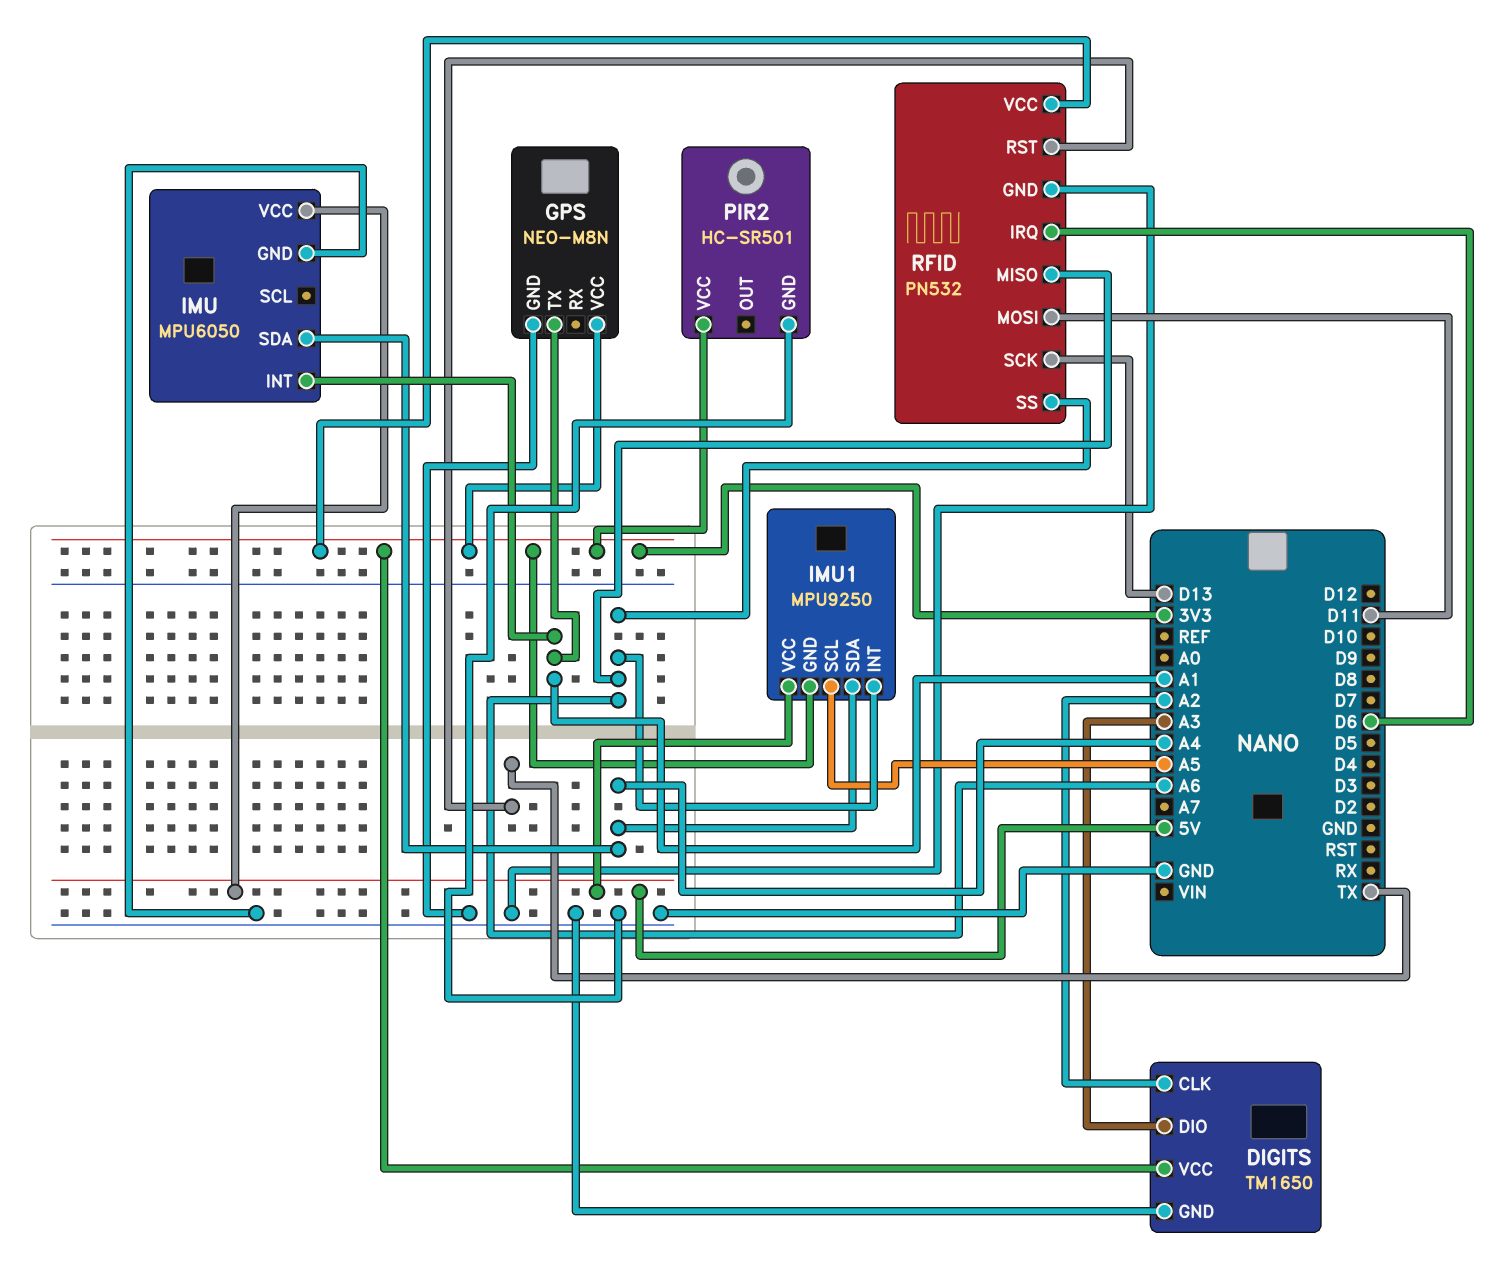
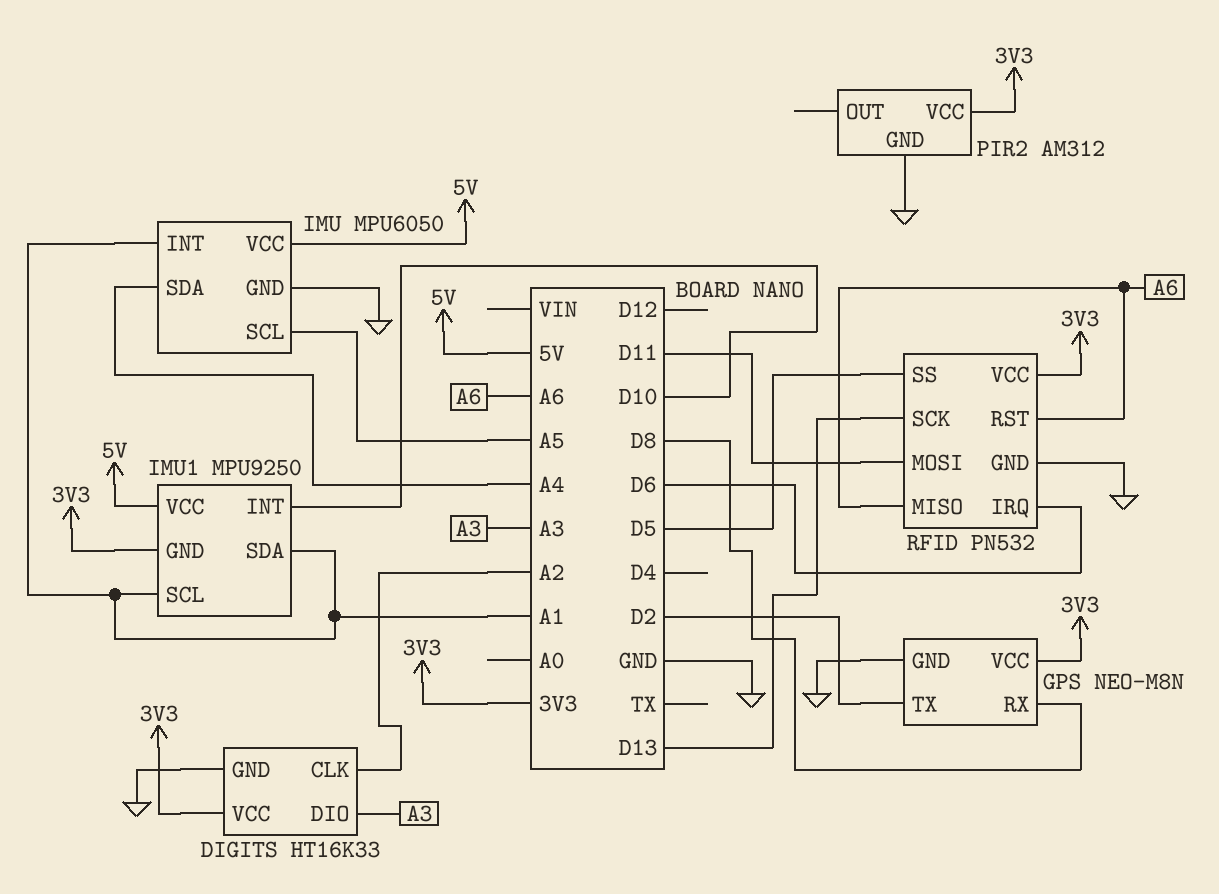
DIGITS: TM1650 -> HT16K33
GPS pin RX: none -> D8
GPS pin TX: A1 -> D2
IMU pin SCL: none -> A5
IMU1 pin INT: A6 -> D10
IMU1 pin SCL: A5 -> A1
IMU1 pin SDA: A4 -> A1
PIR2: HC-SR501 -> AM312
RFID pin RST: TX -> A6
RFID pin SS: A6 -> D5

